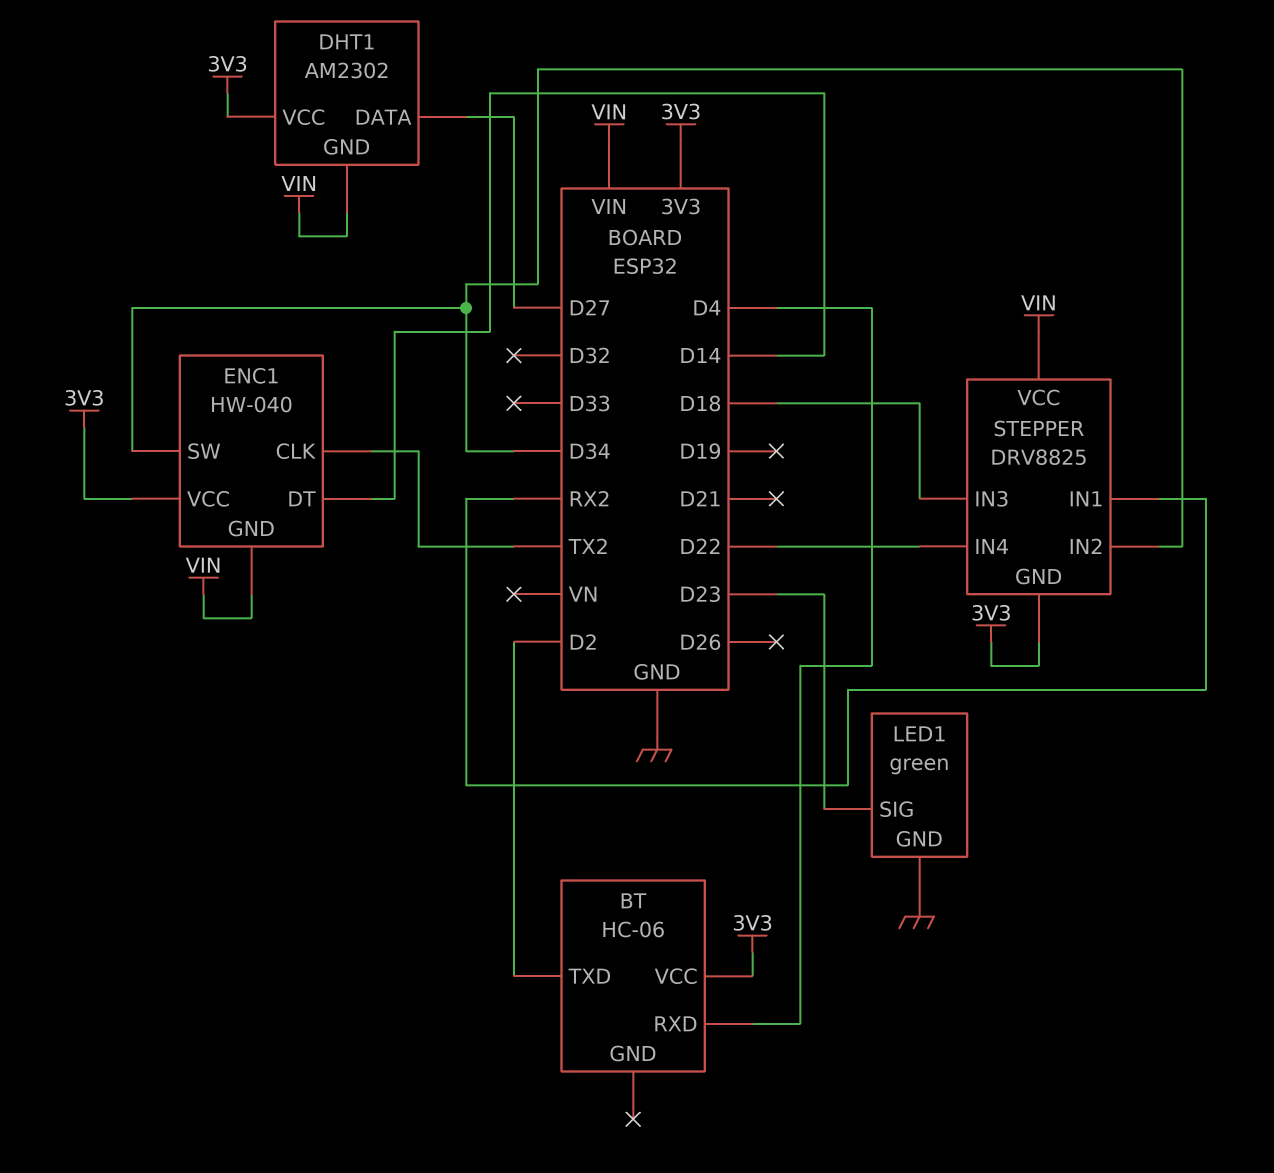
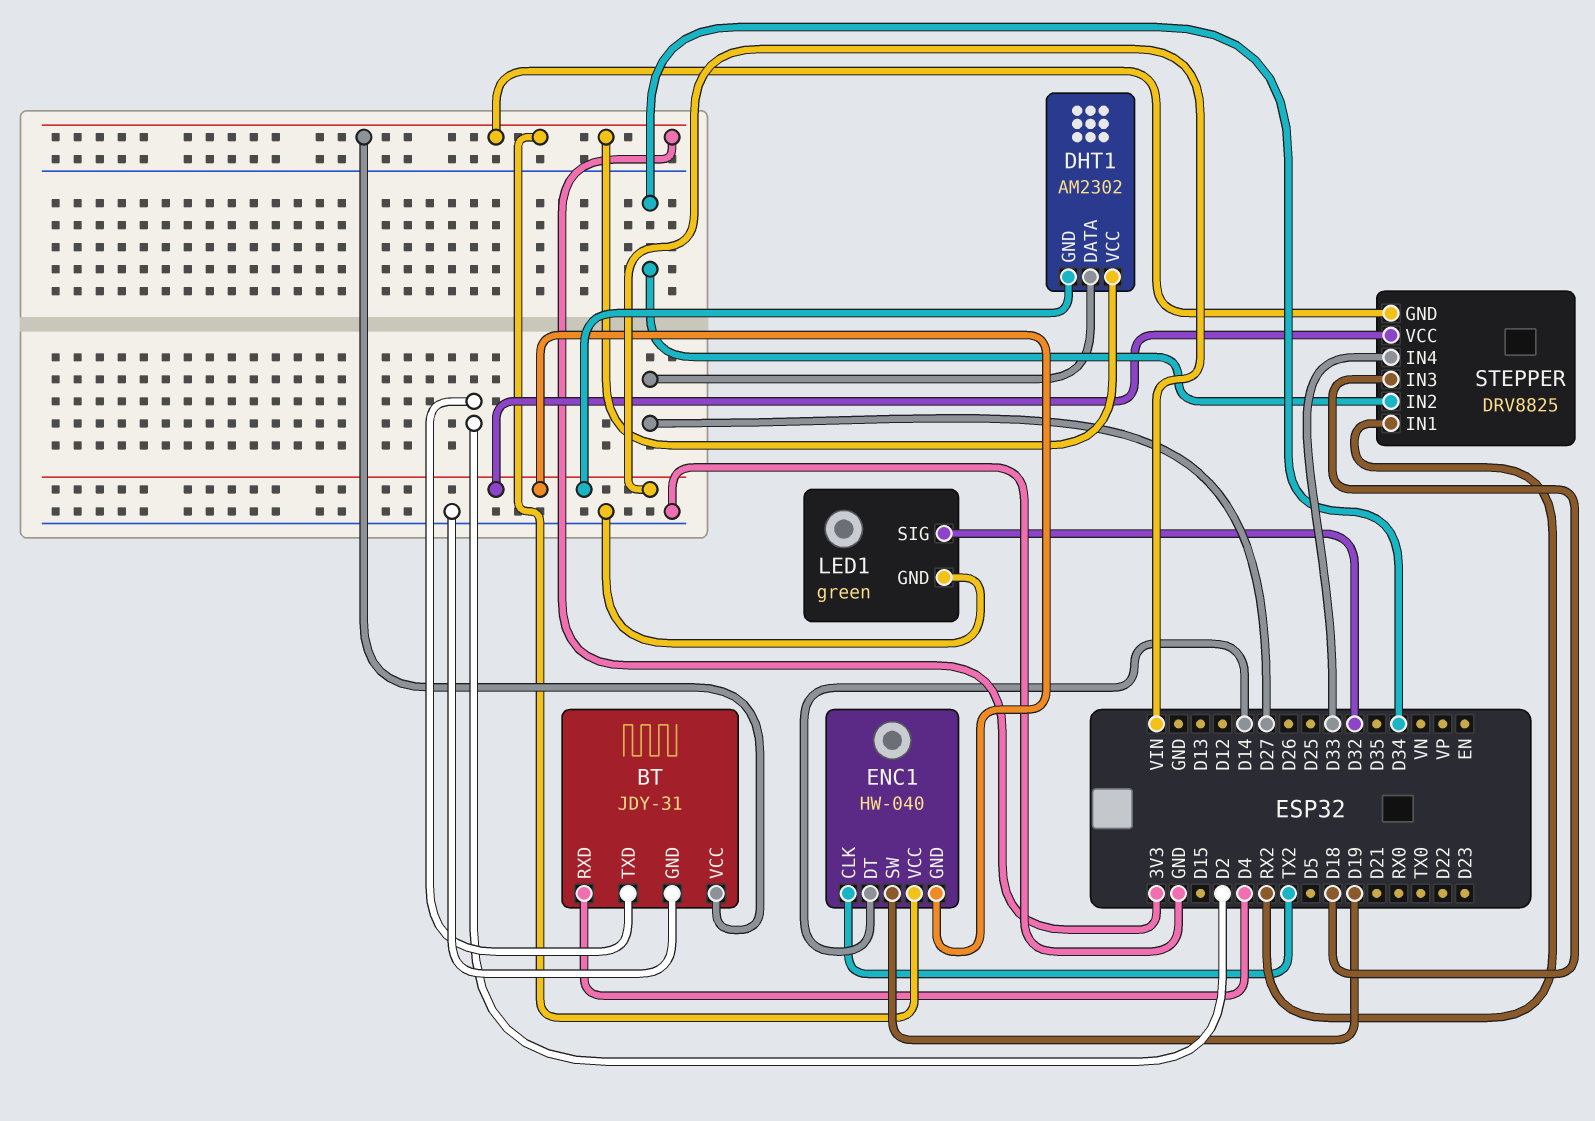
BT: HC-06 -> JDY-31
BT pin GND: none -> GND
ENC1 pin SW: D34 -> D19
LED1 pin SIG: D23 -> D32
STEPPER pin IN4: D22 -> D33

